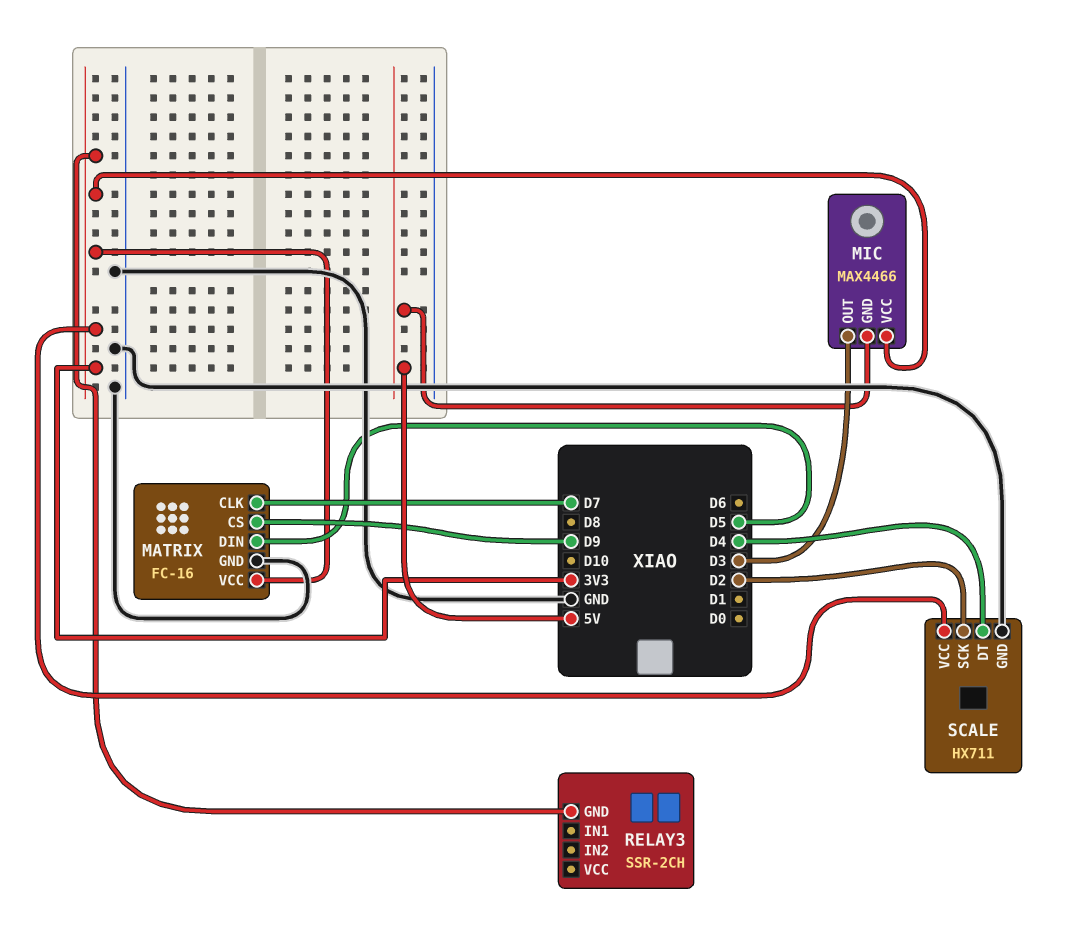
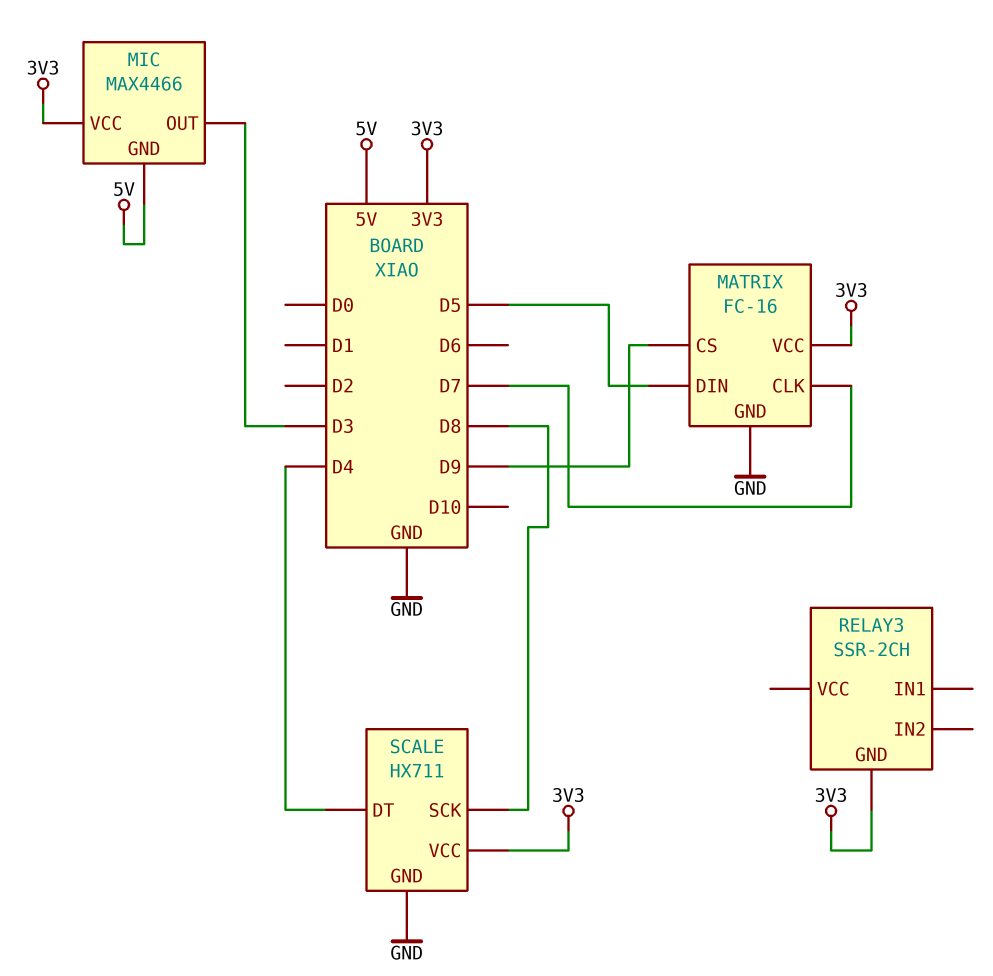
SCALE pin SCK: D2 -> D8

